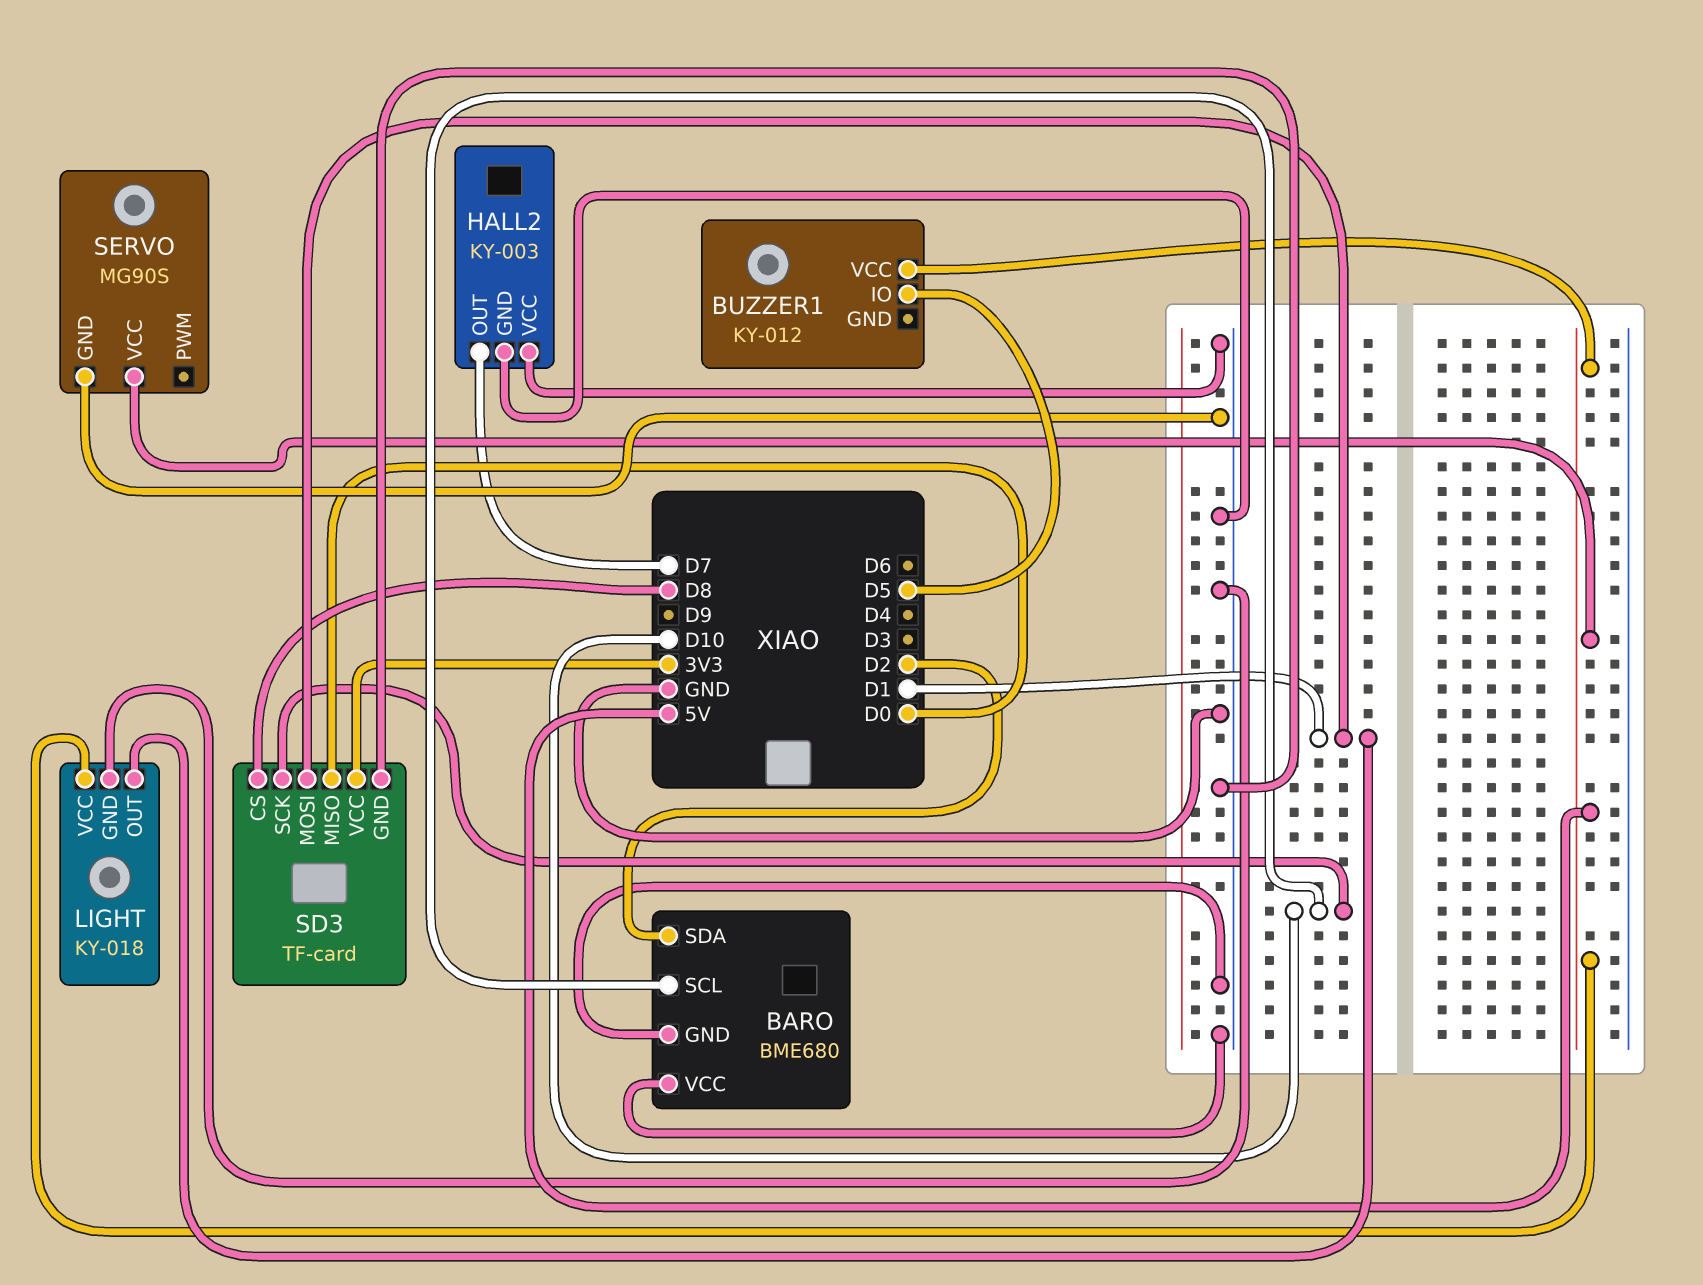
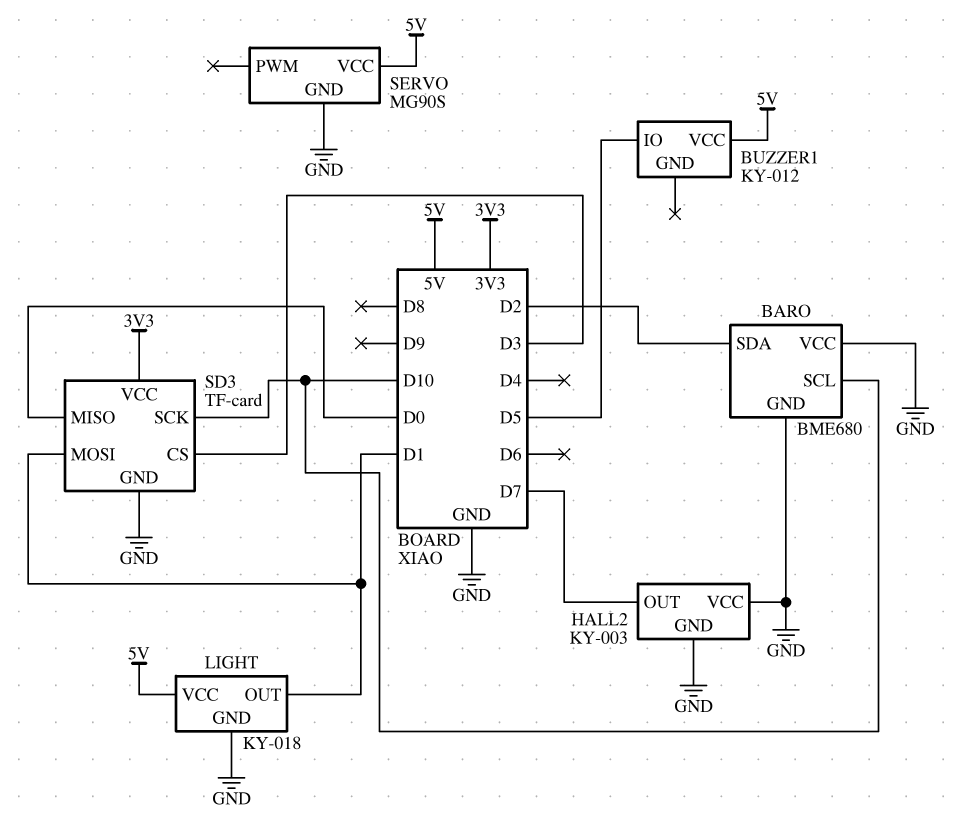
SD3 pin CS: D8 -> D3

